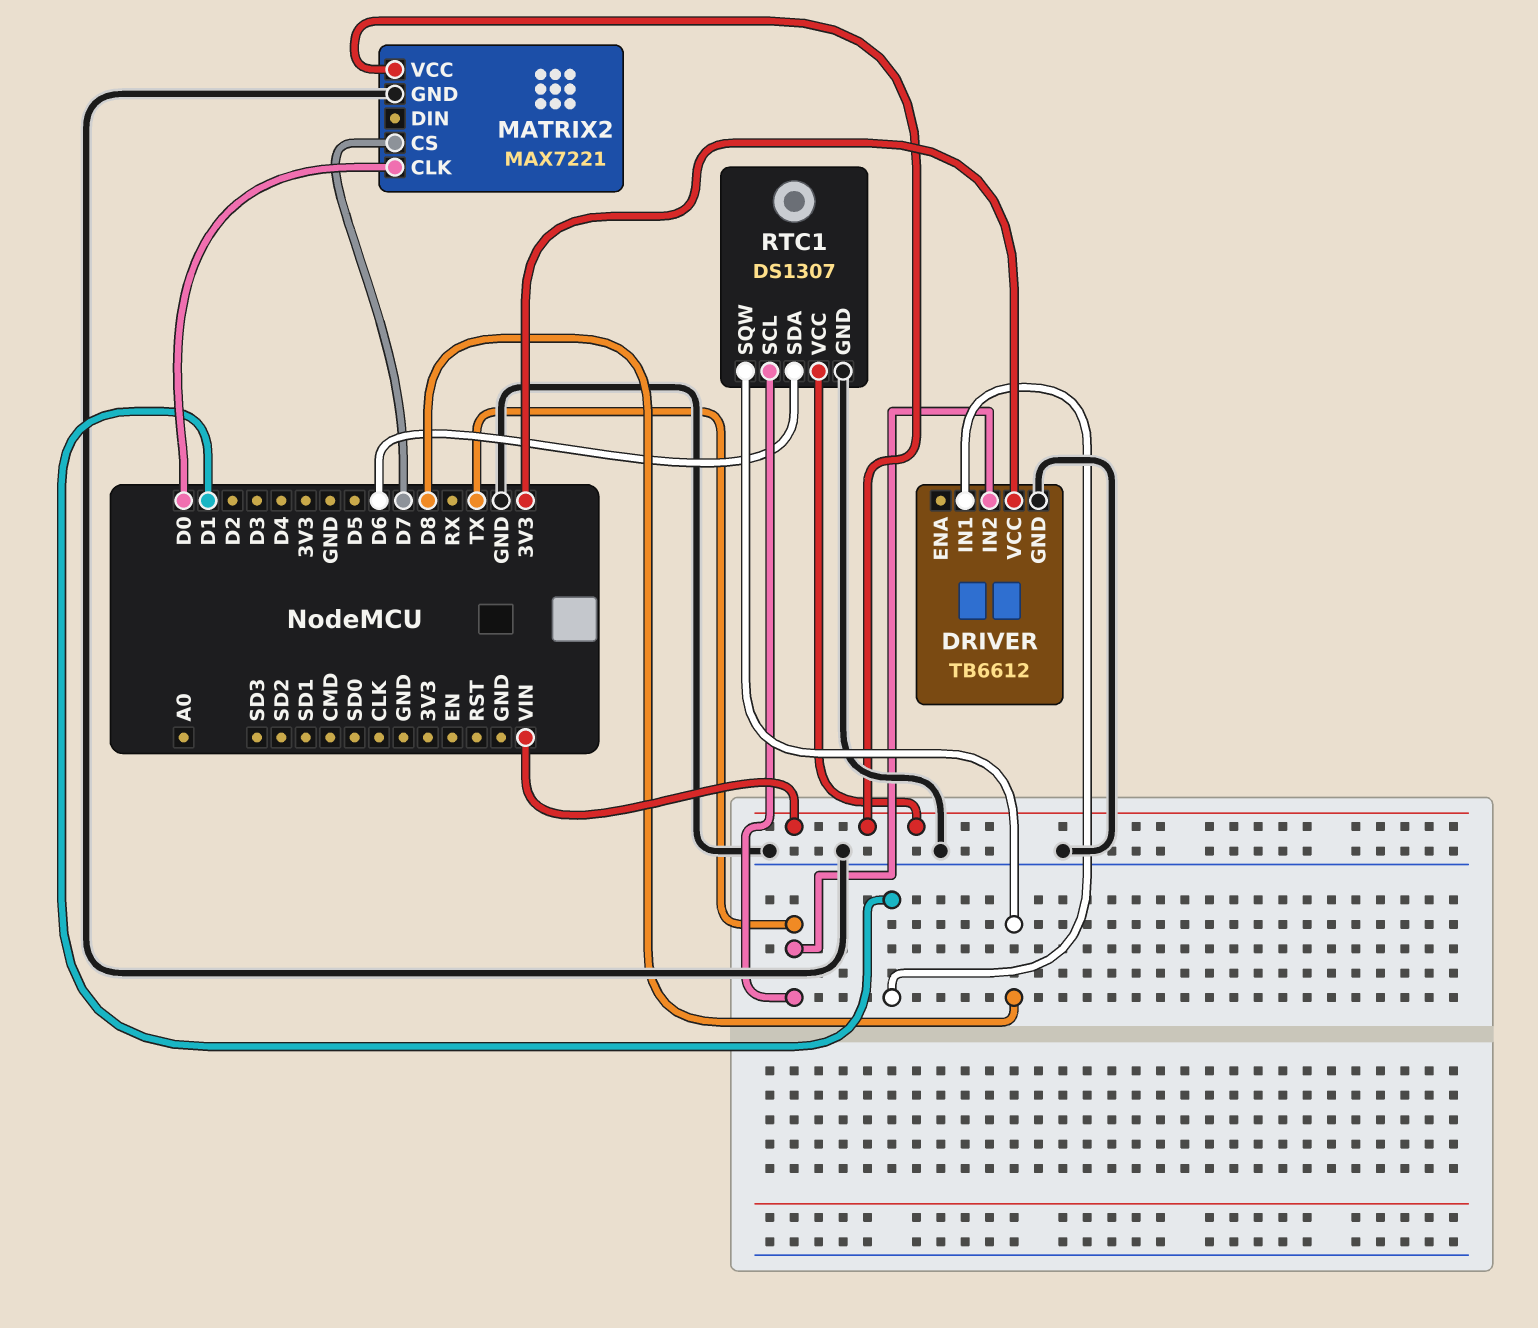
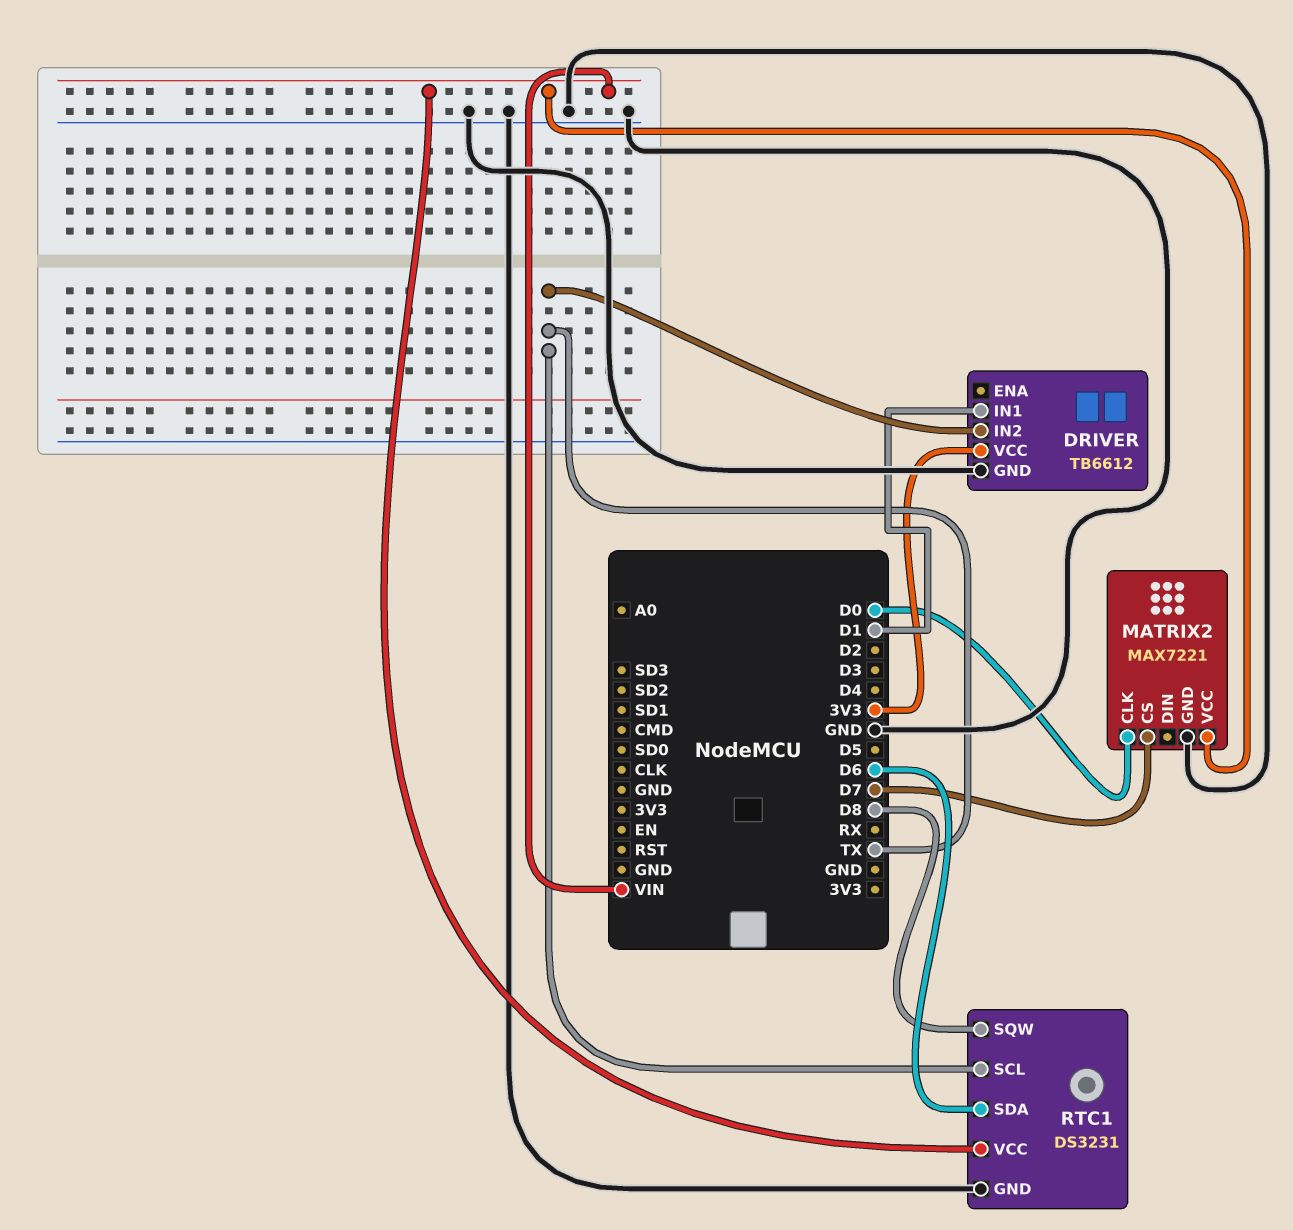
RTC1: DS1307 -> DS3231

